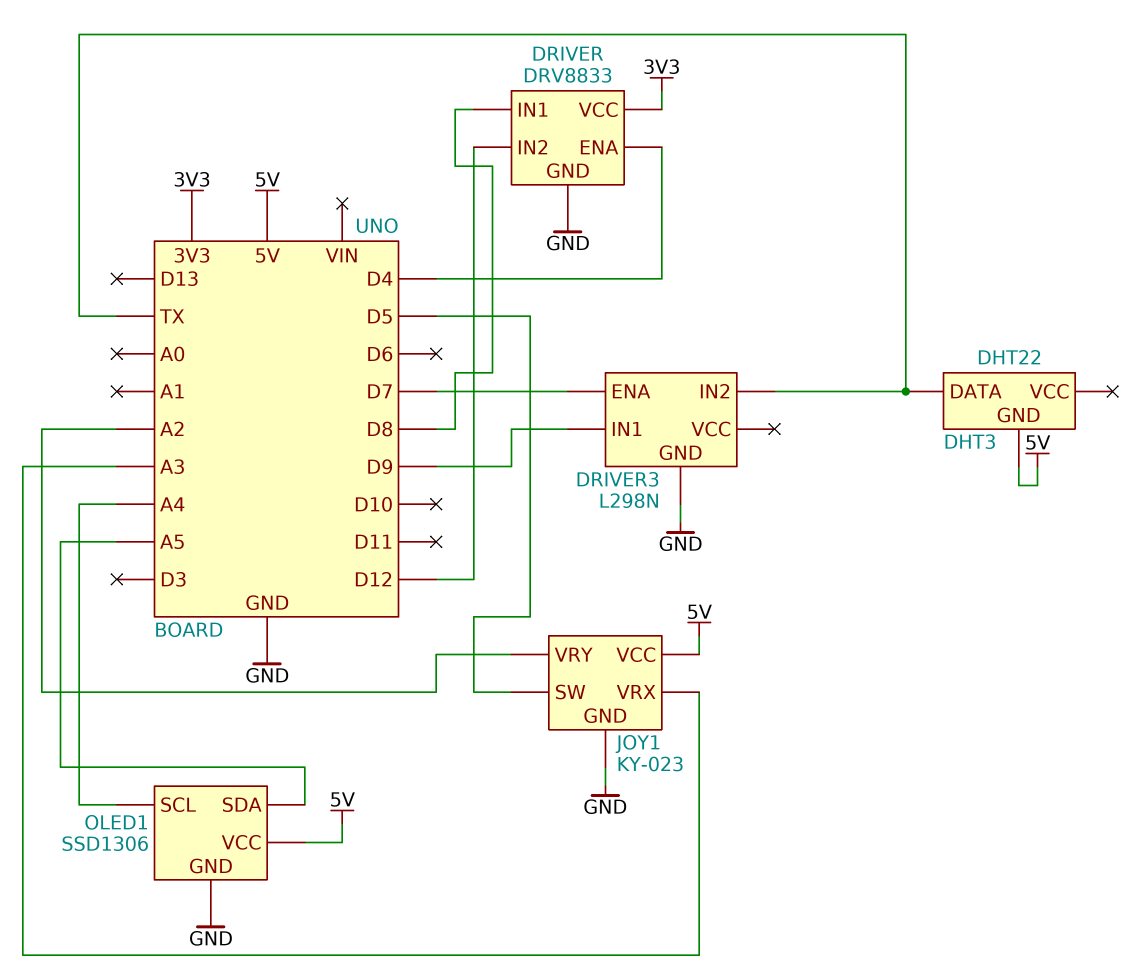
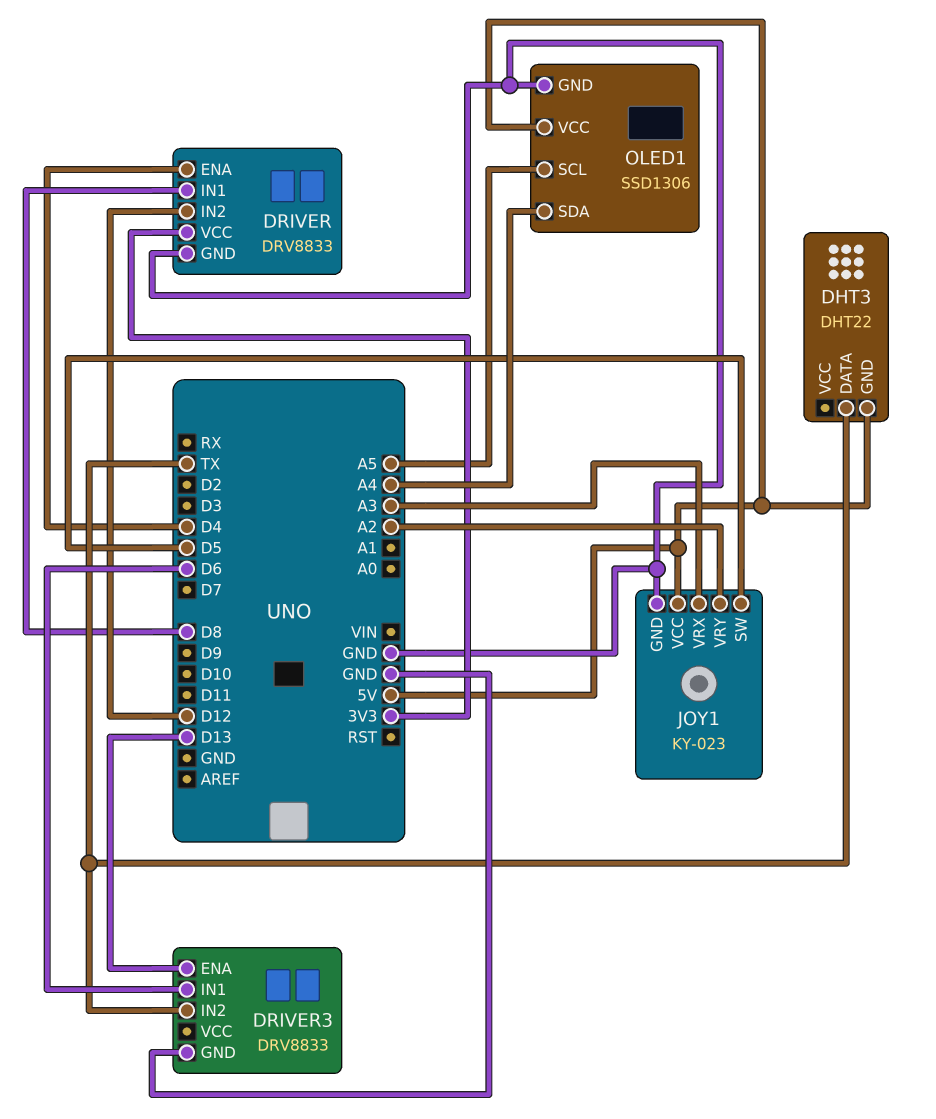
DRIVER3: L298N -> DRV8833
DRIVER3 pin ENA: D7 -> D13
DRIVER3 pin IN1: D9 -> D6
OLED1 pin SCL: A4 -> A5
OLED1 pin SDA: A5 -> A4

